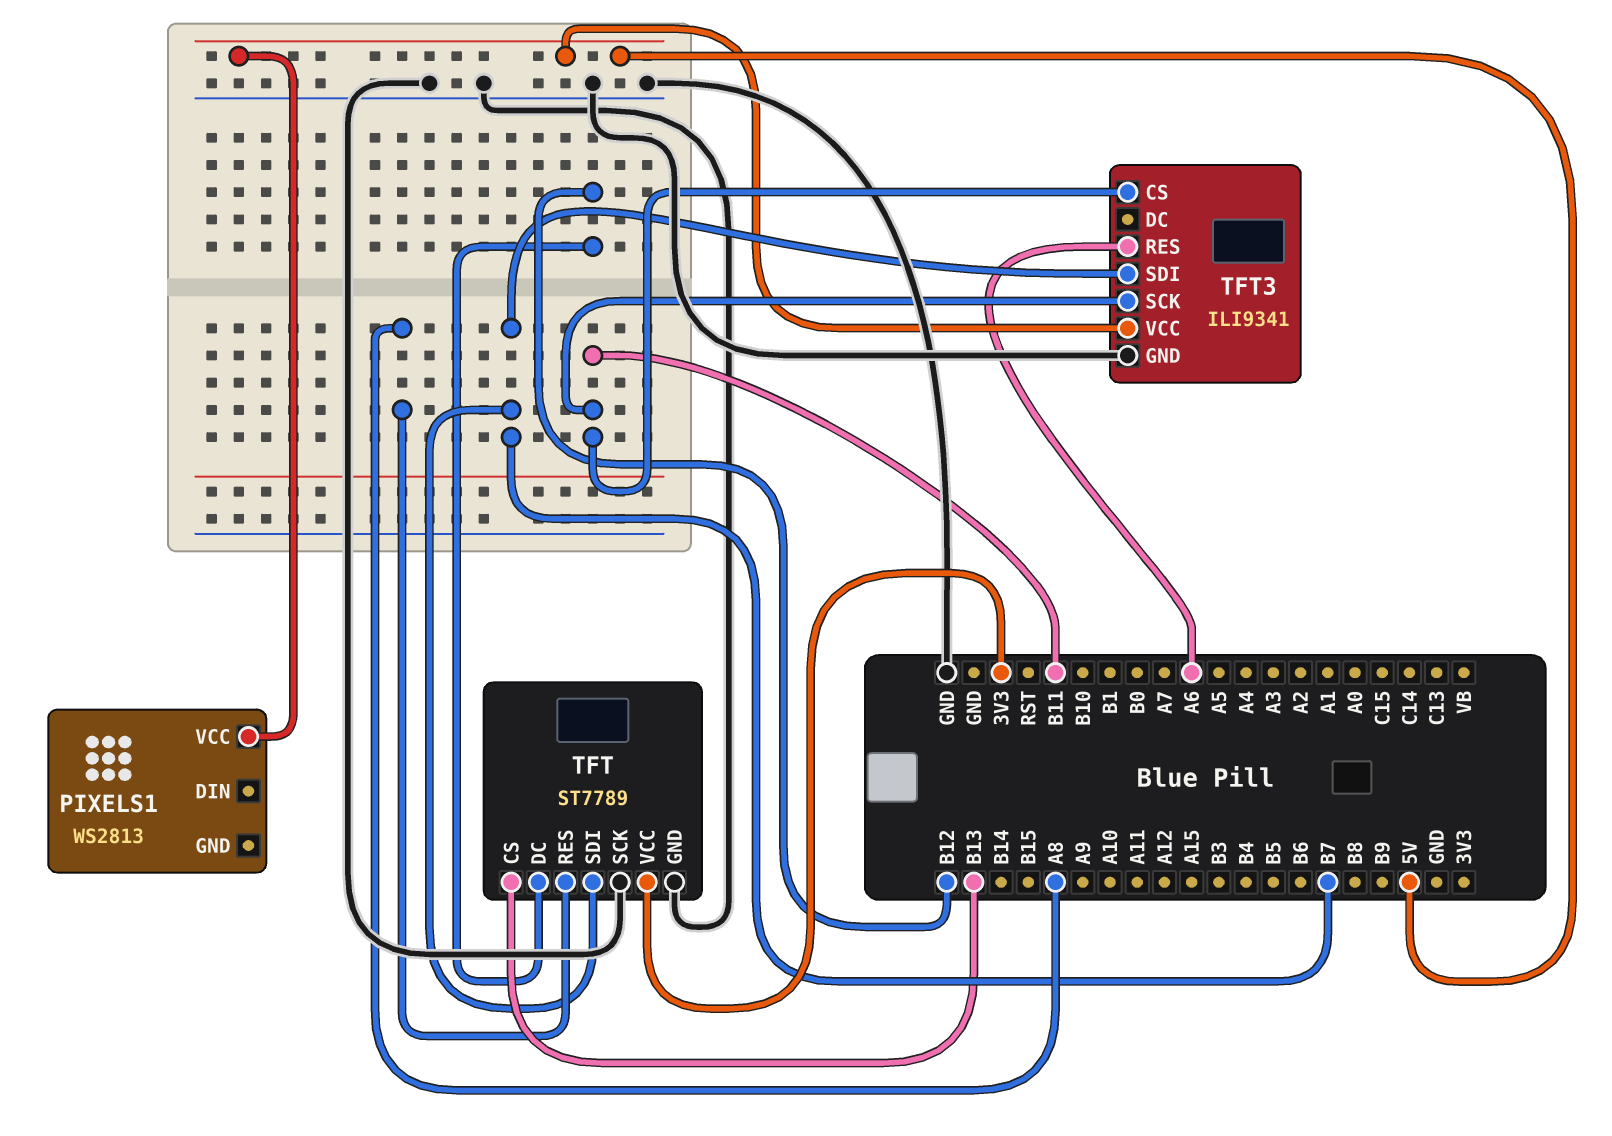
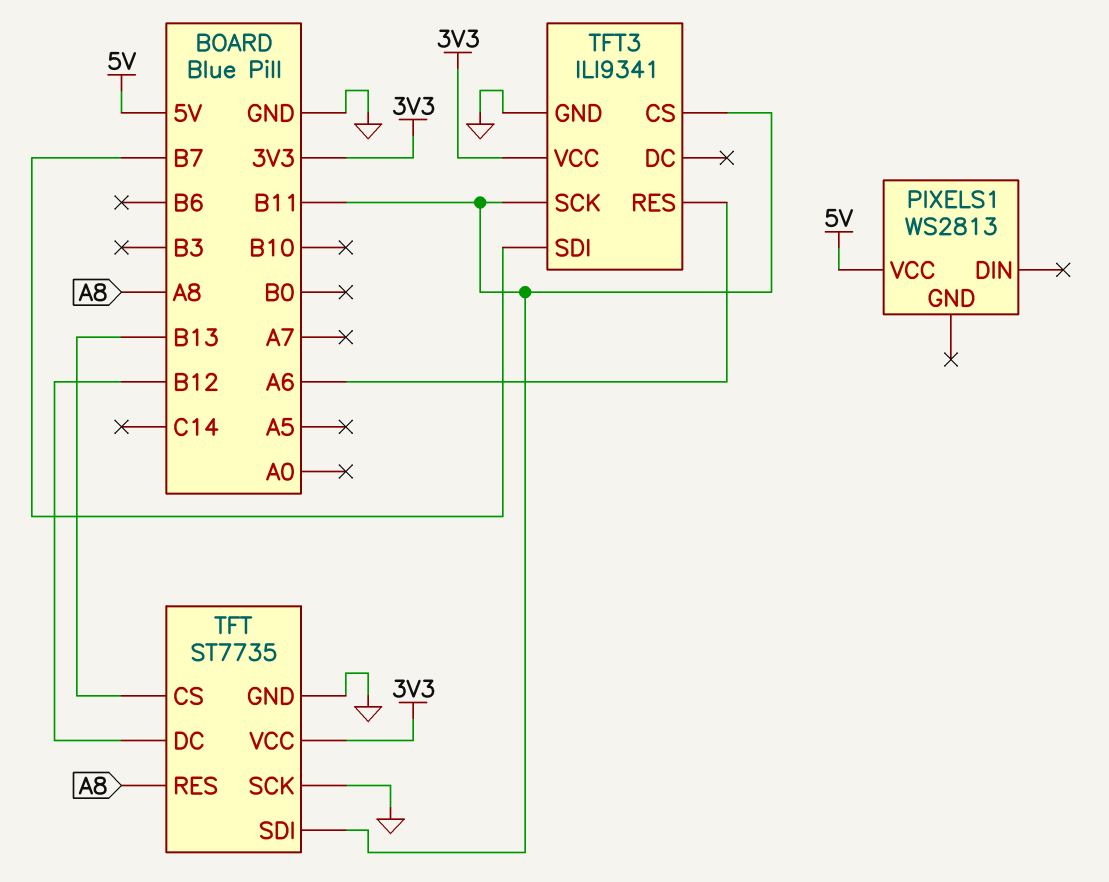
TFT: ST7789 -> ST7735
TFT pin SDI: B7 -> B11
TFT3 pin VCC: 5V -> 3V3

